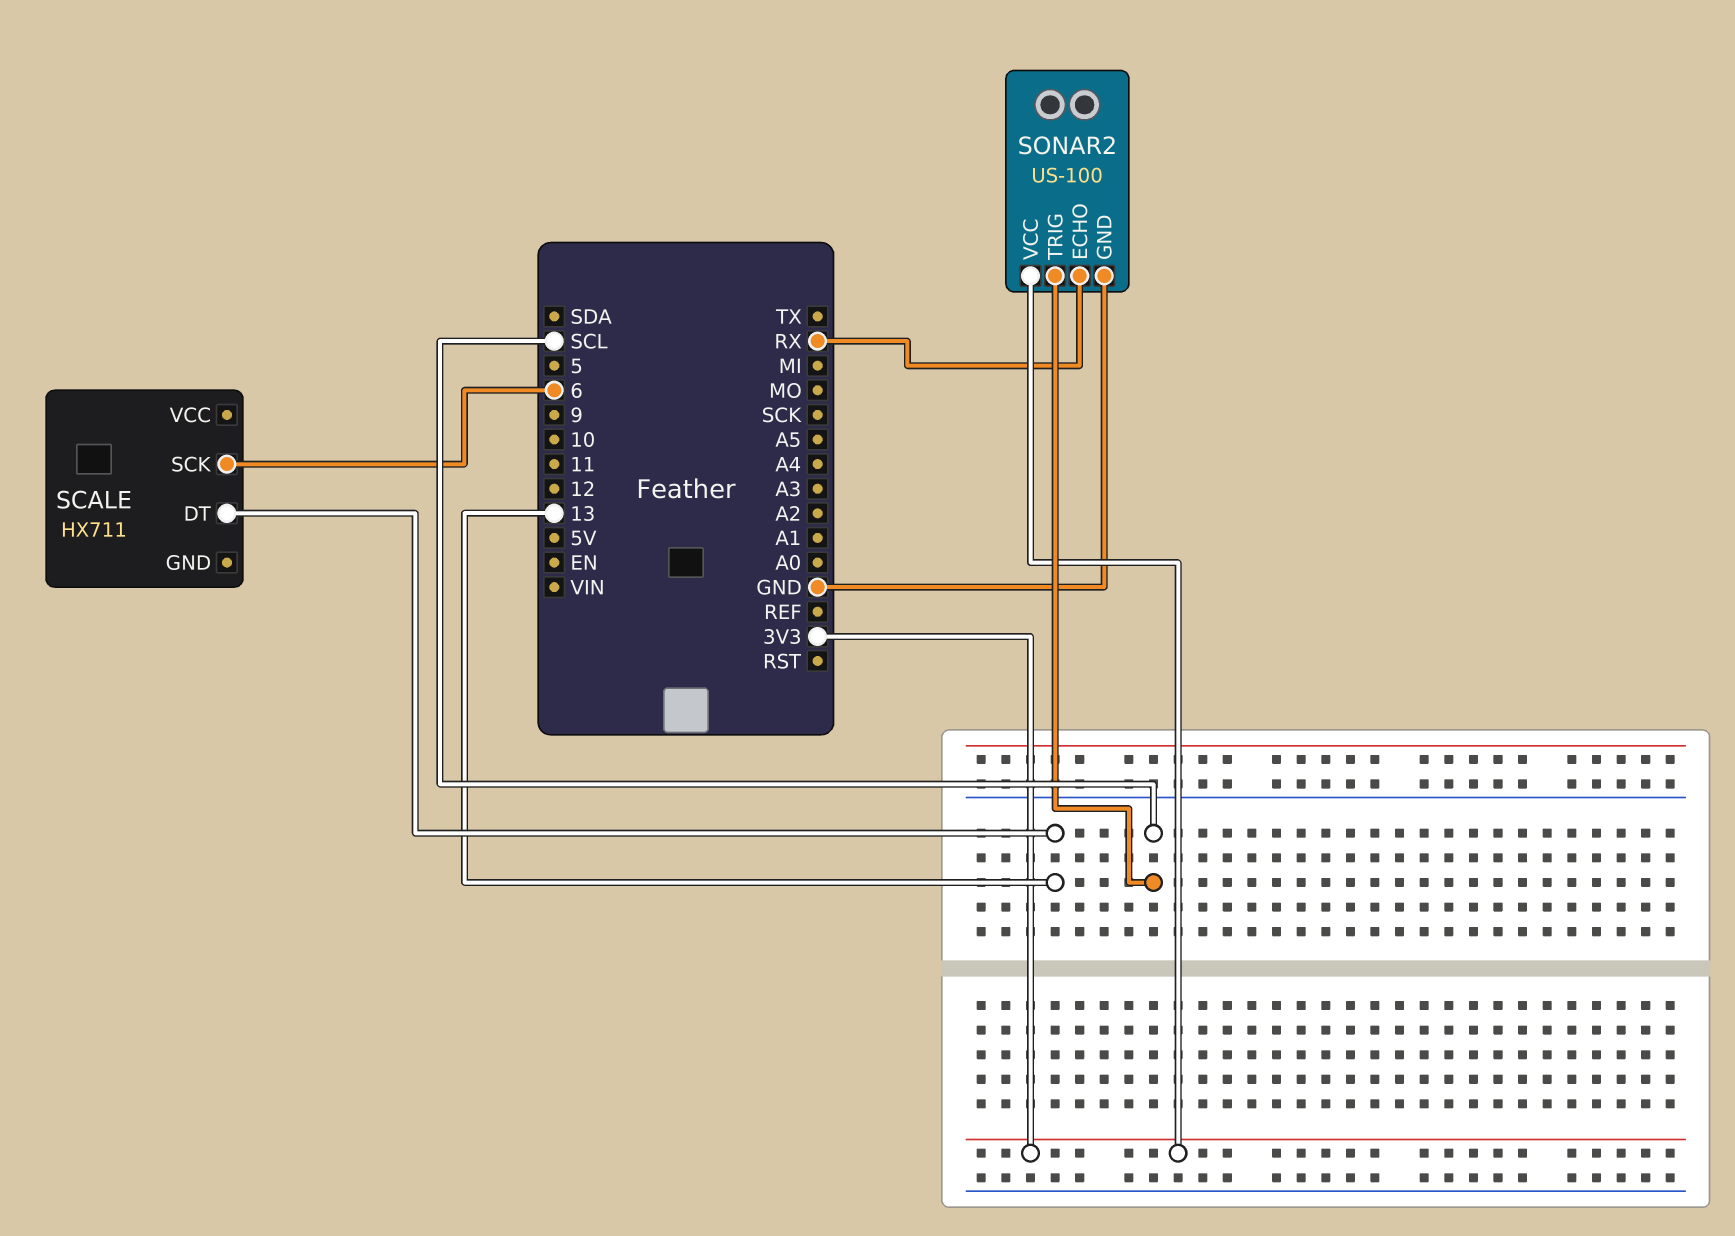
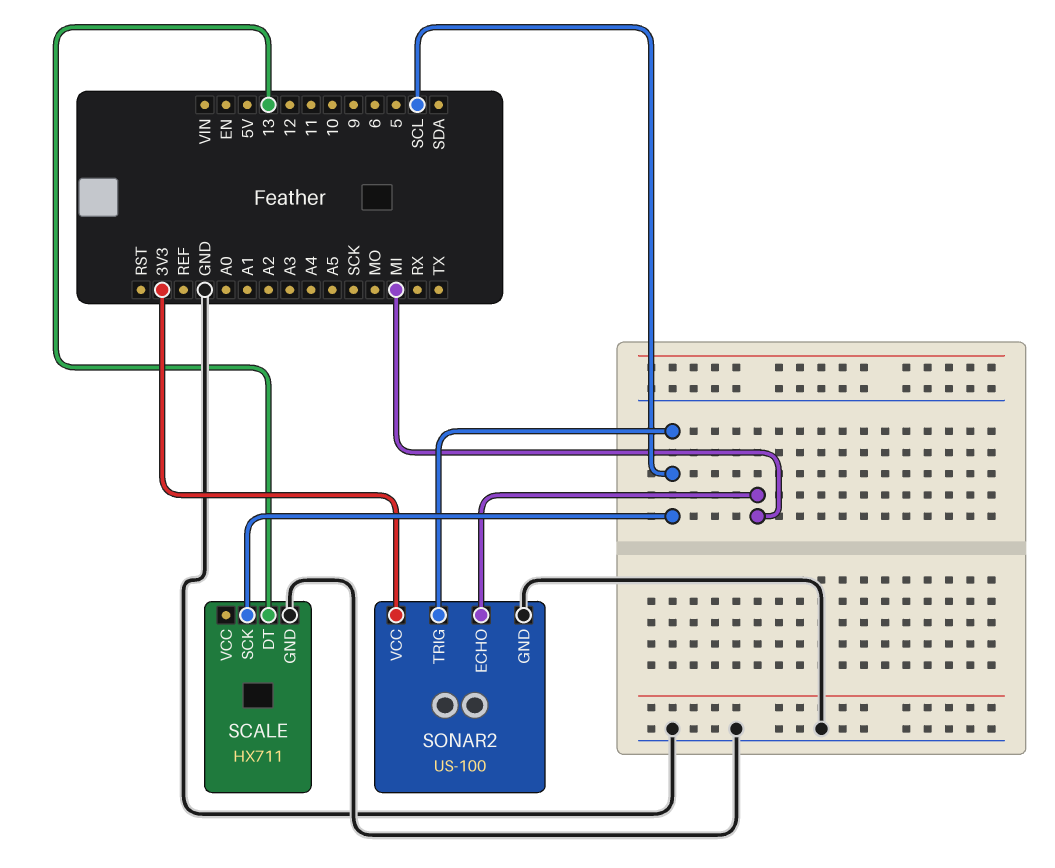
SCALE pin GND: none -> GND
SCALE pin SCK: 6 -> SCL
SONAR2 pin ECHO: RX -> MI

